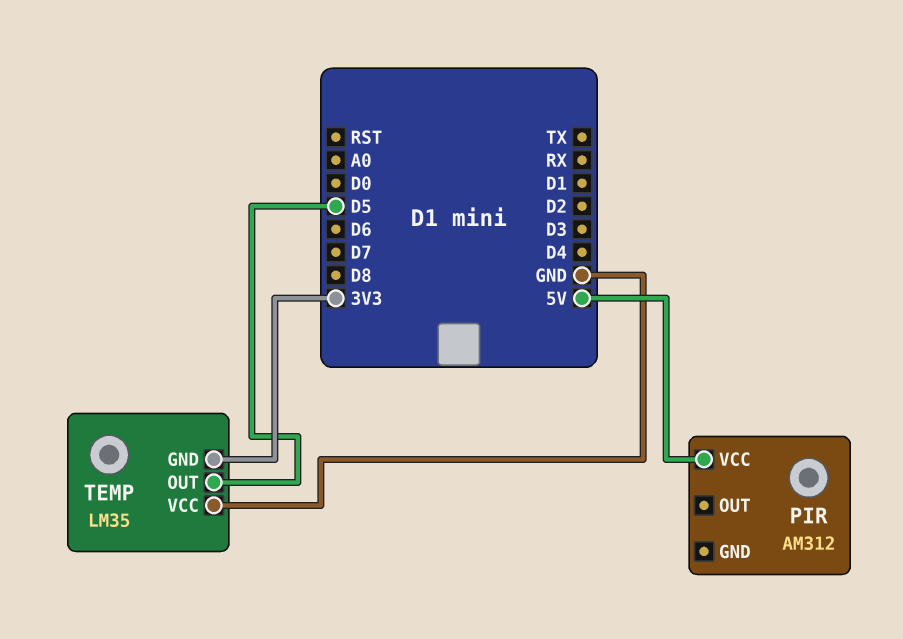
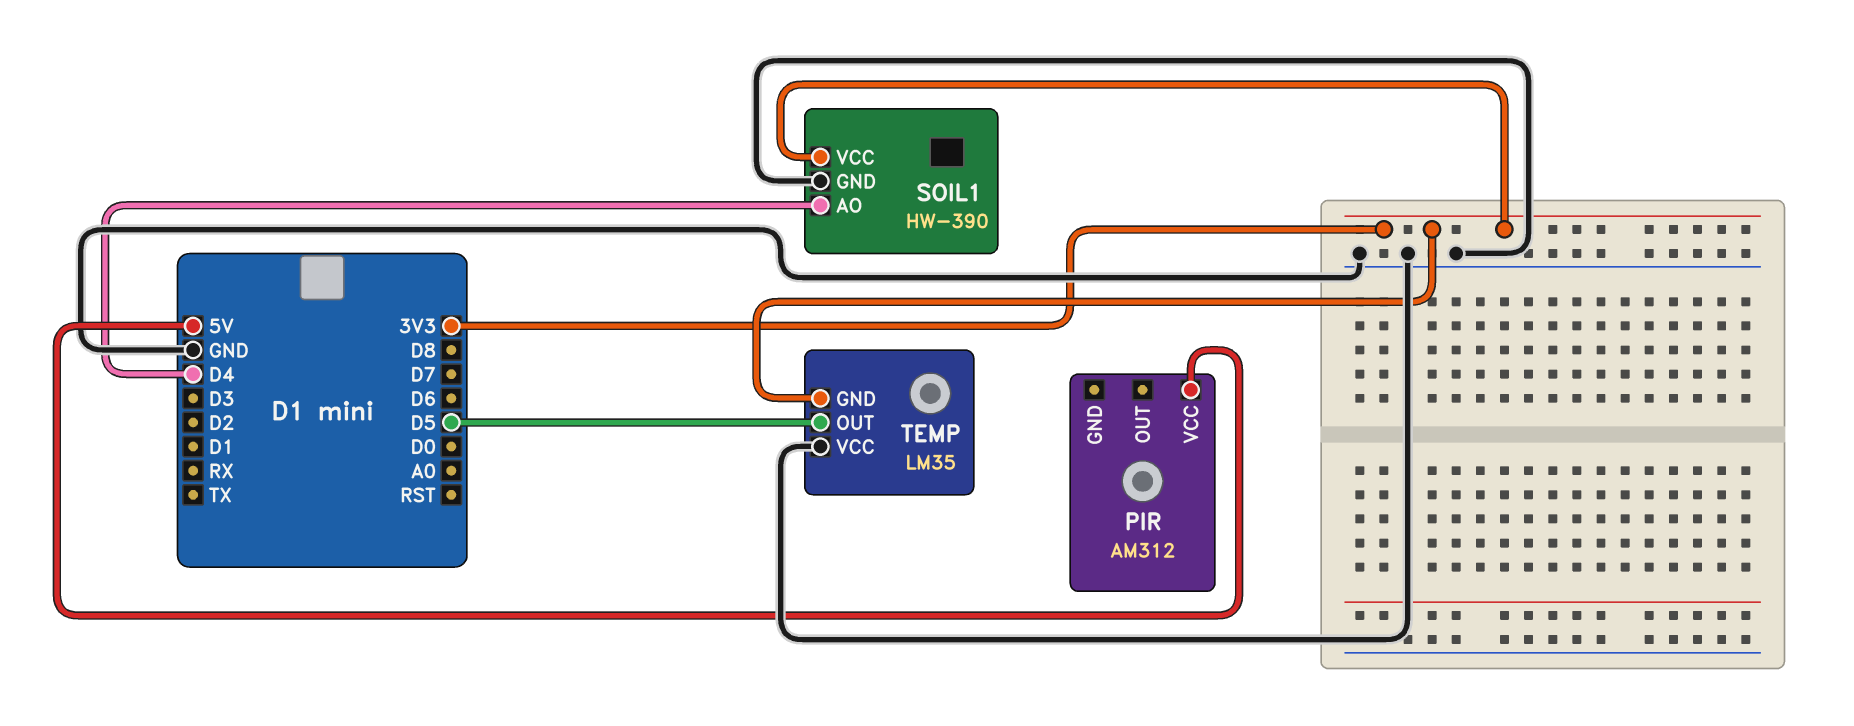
SOIL1: none -> HW-390
SOIL1 pin AO: none -> D4
SOIL1 pin GND: none -> GND
SOIL1 pin VCC: none -> 3V3

